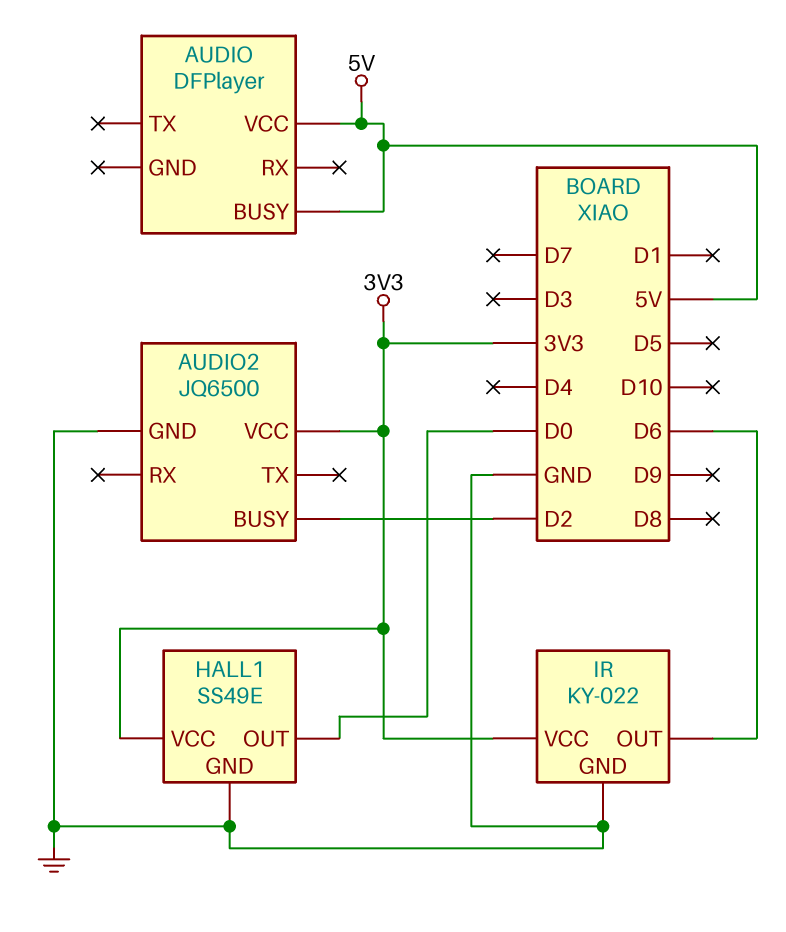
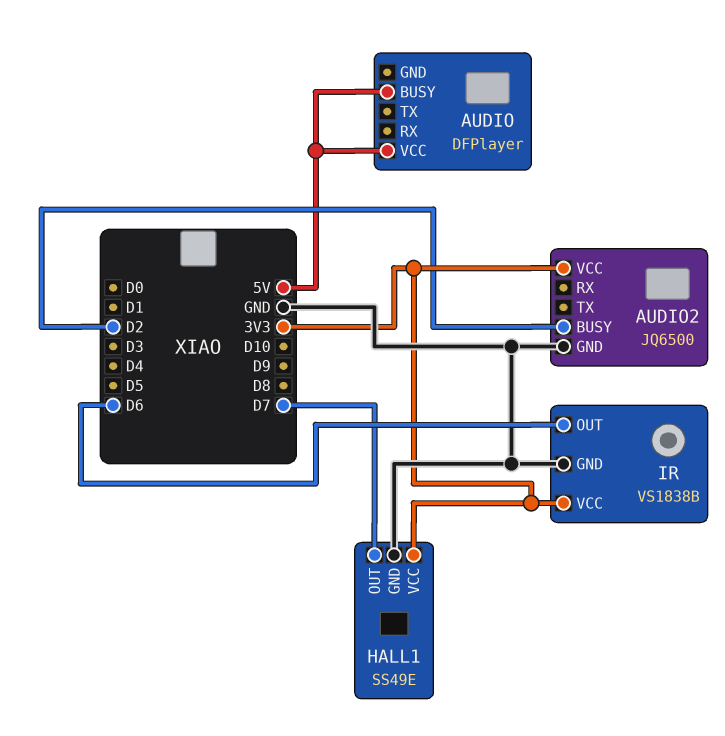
HALL1 pin OUT: D0 -> D7
IR: KY-022 -> VS1838B

